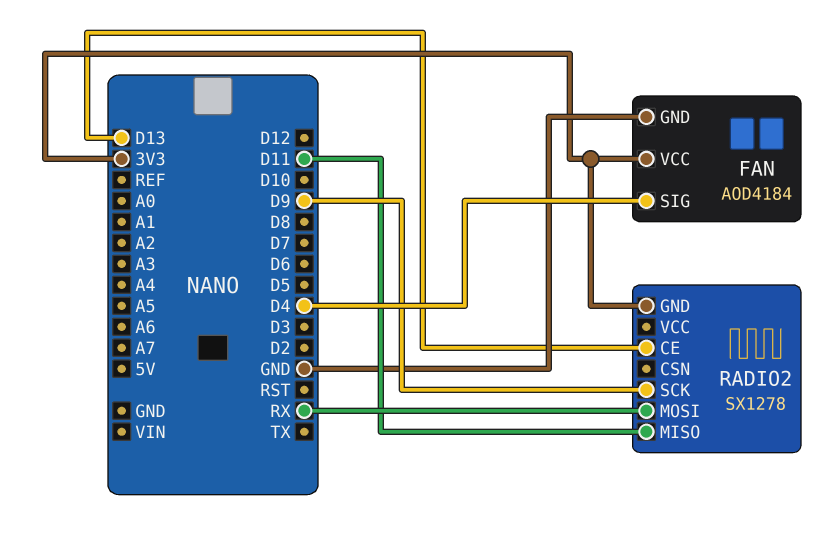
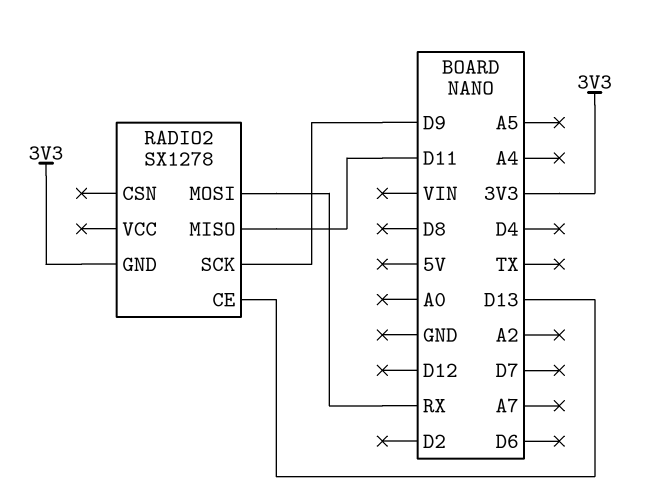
FAN: AOD4184 -> none
FAN pin GND: GND -> none
FAN pin SIG: D4 -> none
FAN pin VCC: 3V3 -> none

